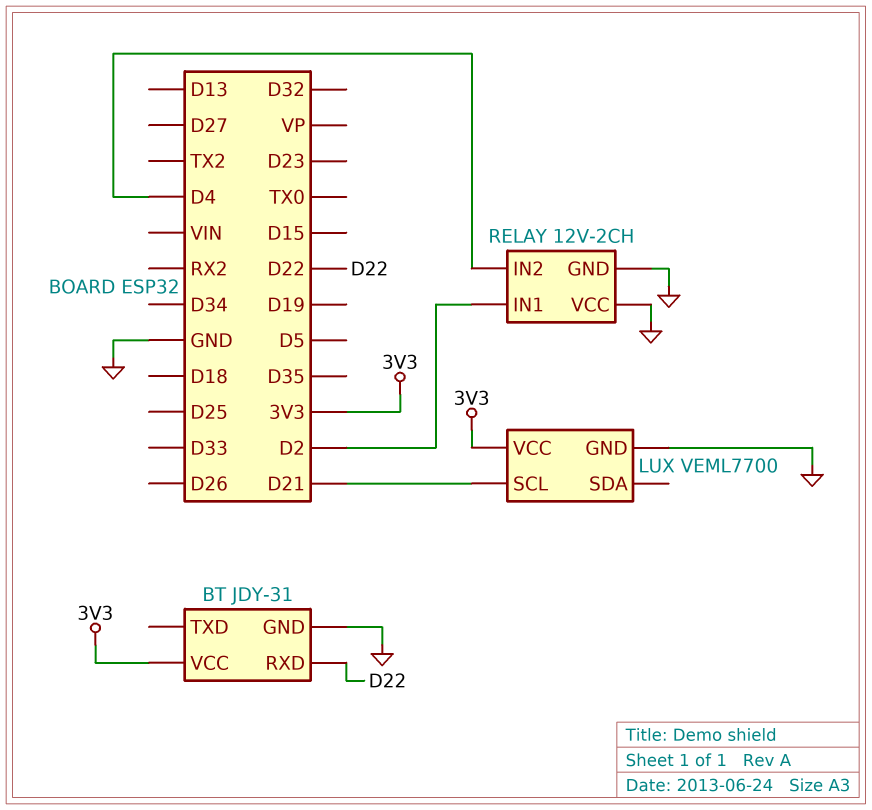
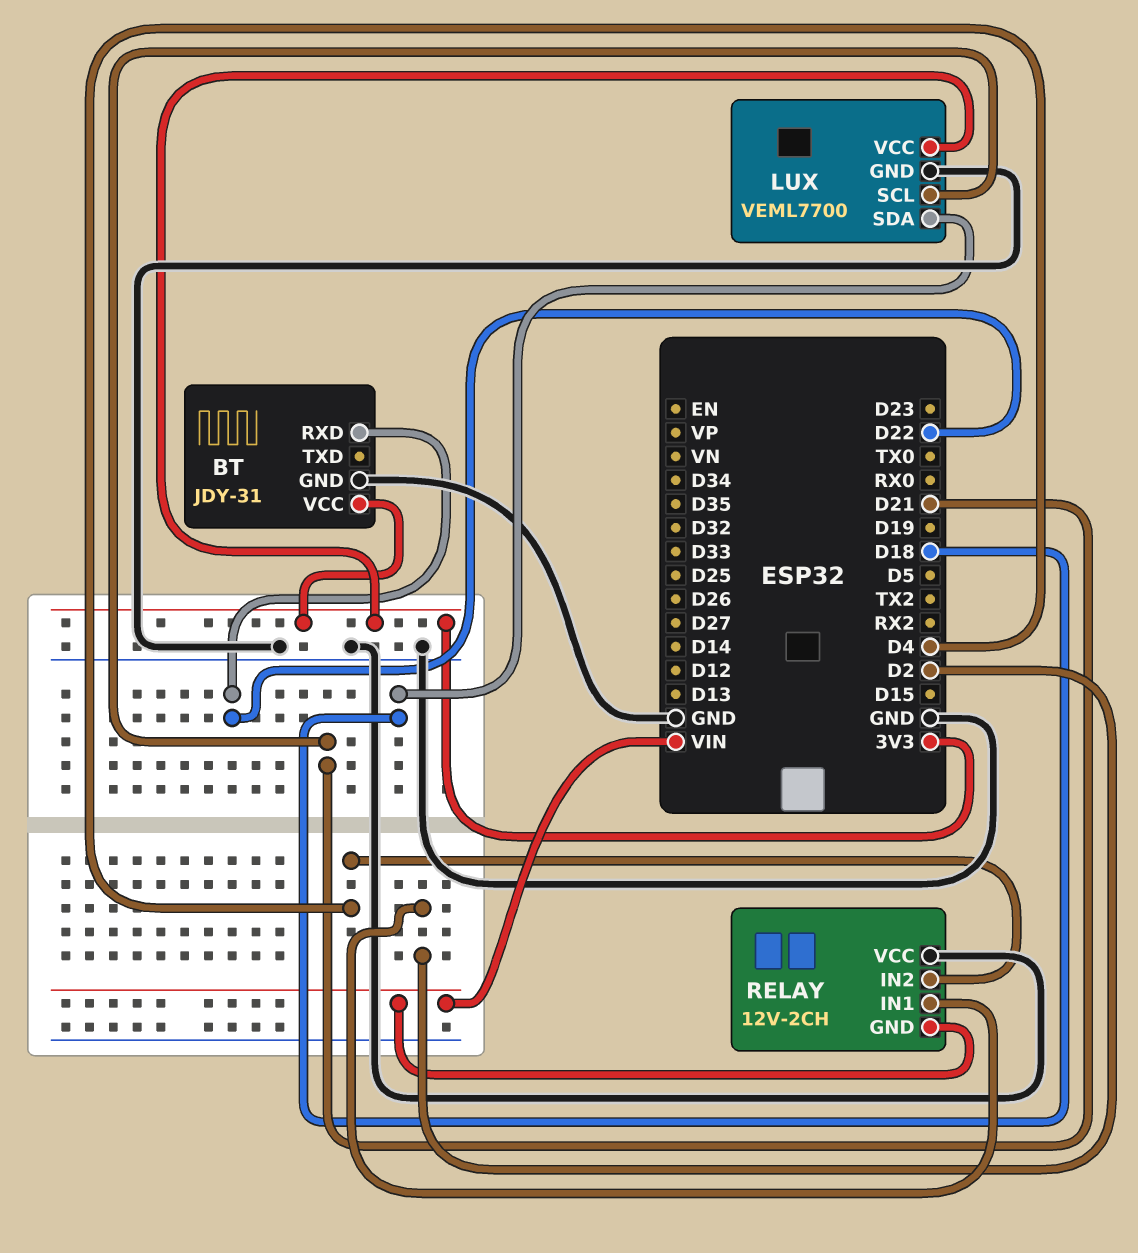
LUX pin SDA: none -> D18
RELAY pin GND: GND -> VIN

